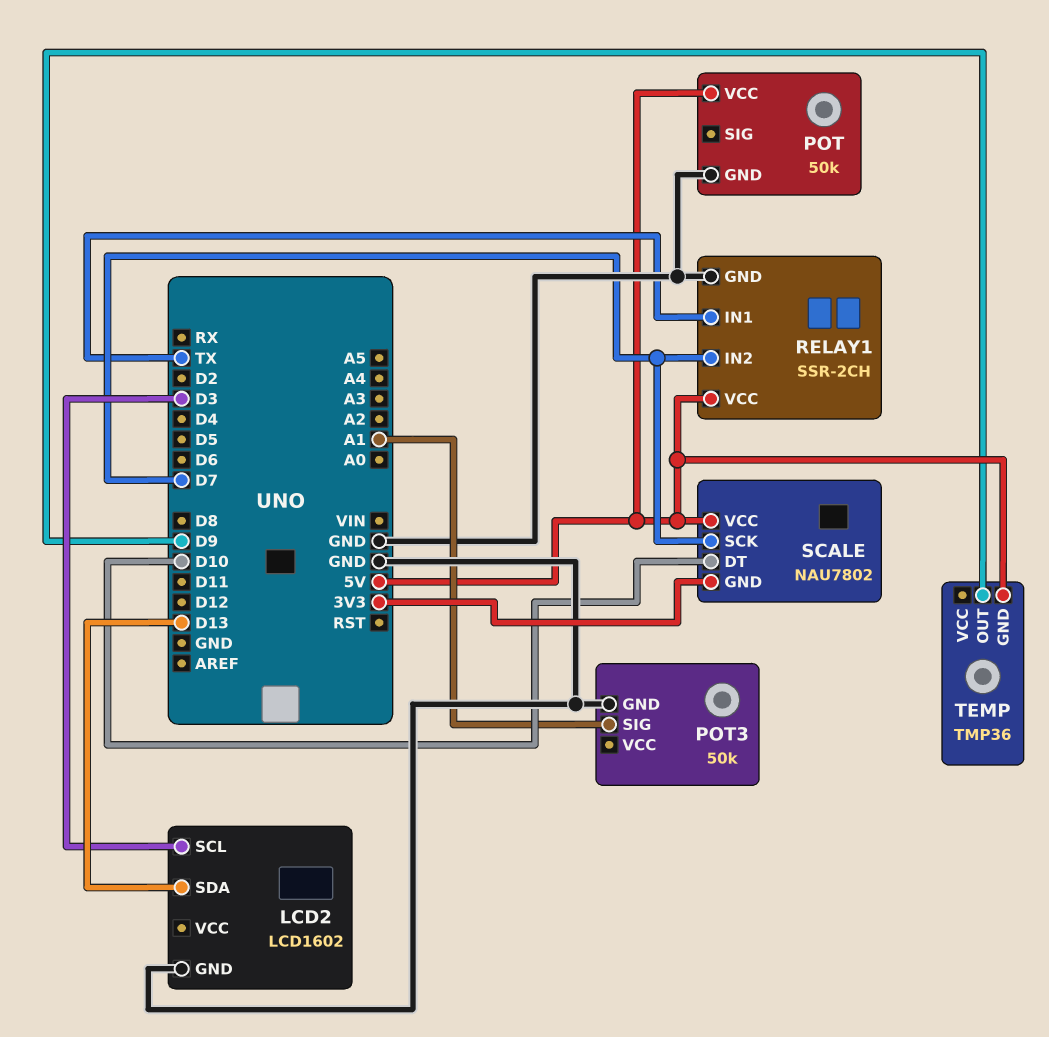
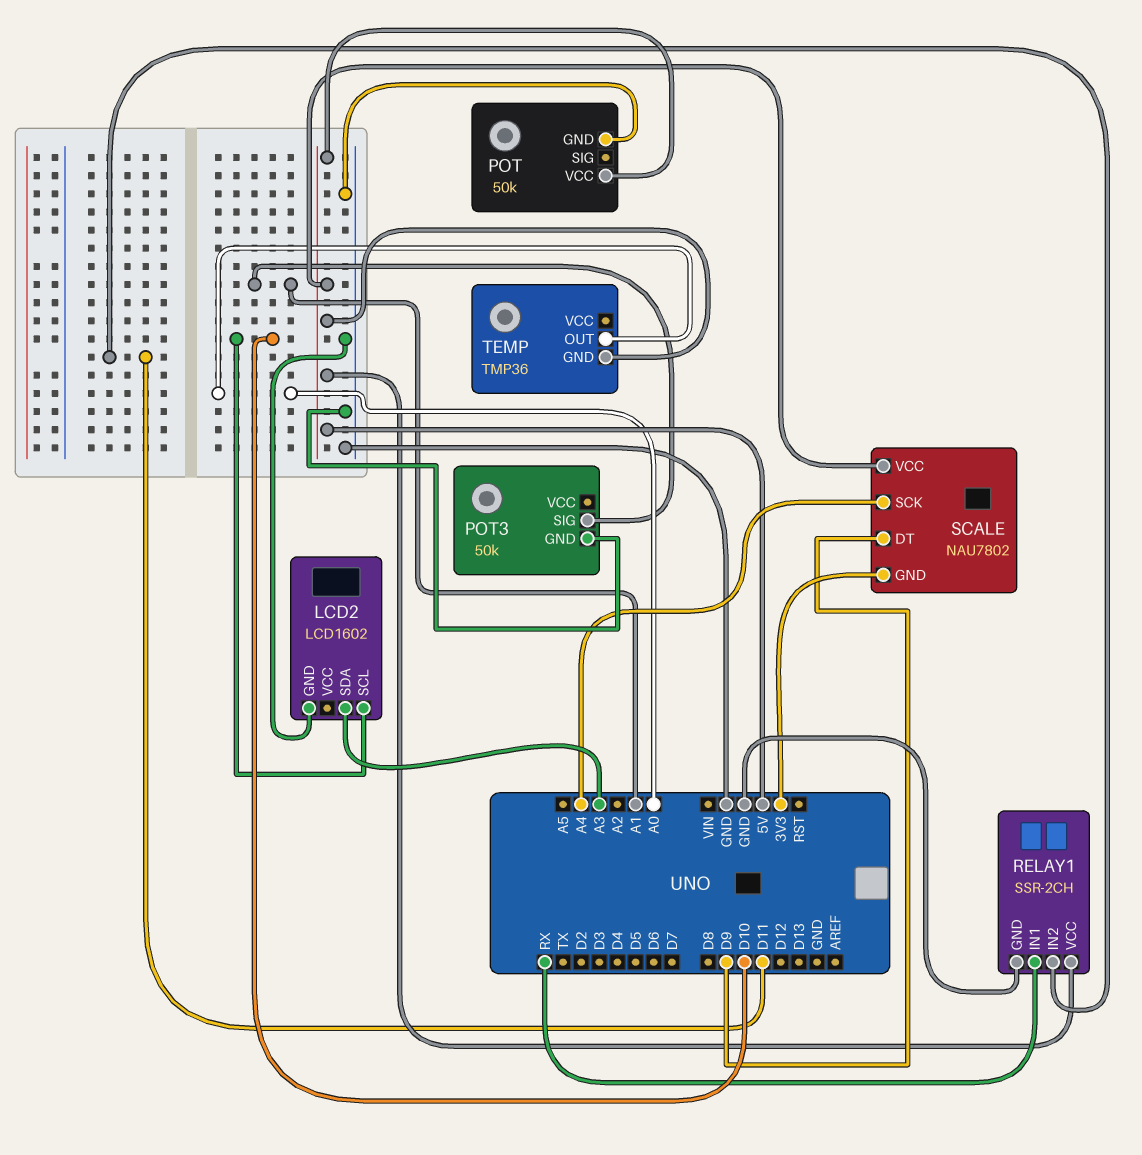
LCD2 pin SCL: D3 -> D10
LCD2 pin SDA: D13 -> A3
RELAY1 pin IN1: TX -> RX
RELAY1 pin IN2: D7 -> D11
SCALE pin DT: D10 -> D9
SCALE pin SCK: D7 -> A4
TEMP pin OUT: D9 -> A0

